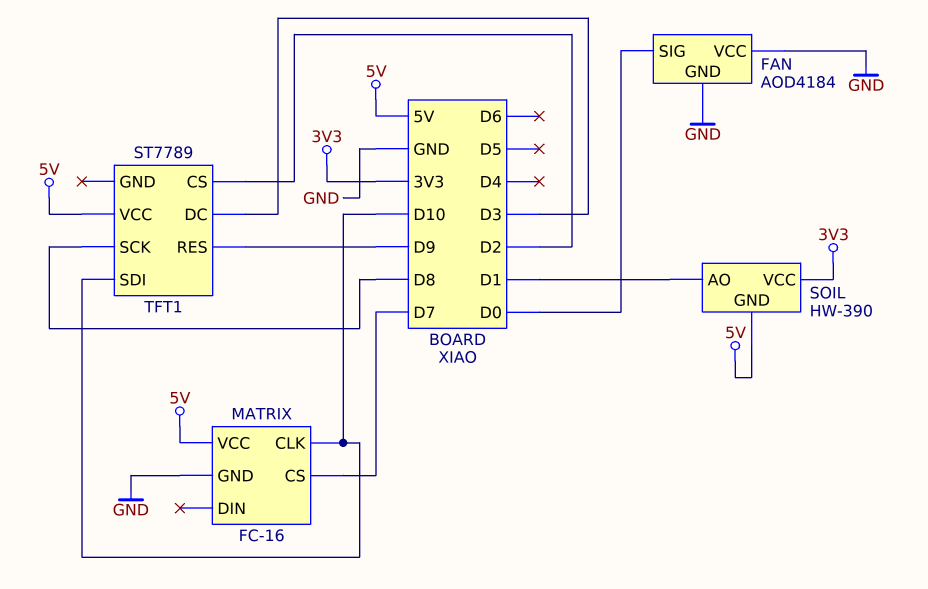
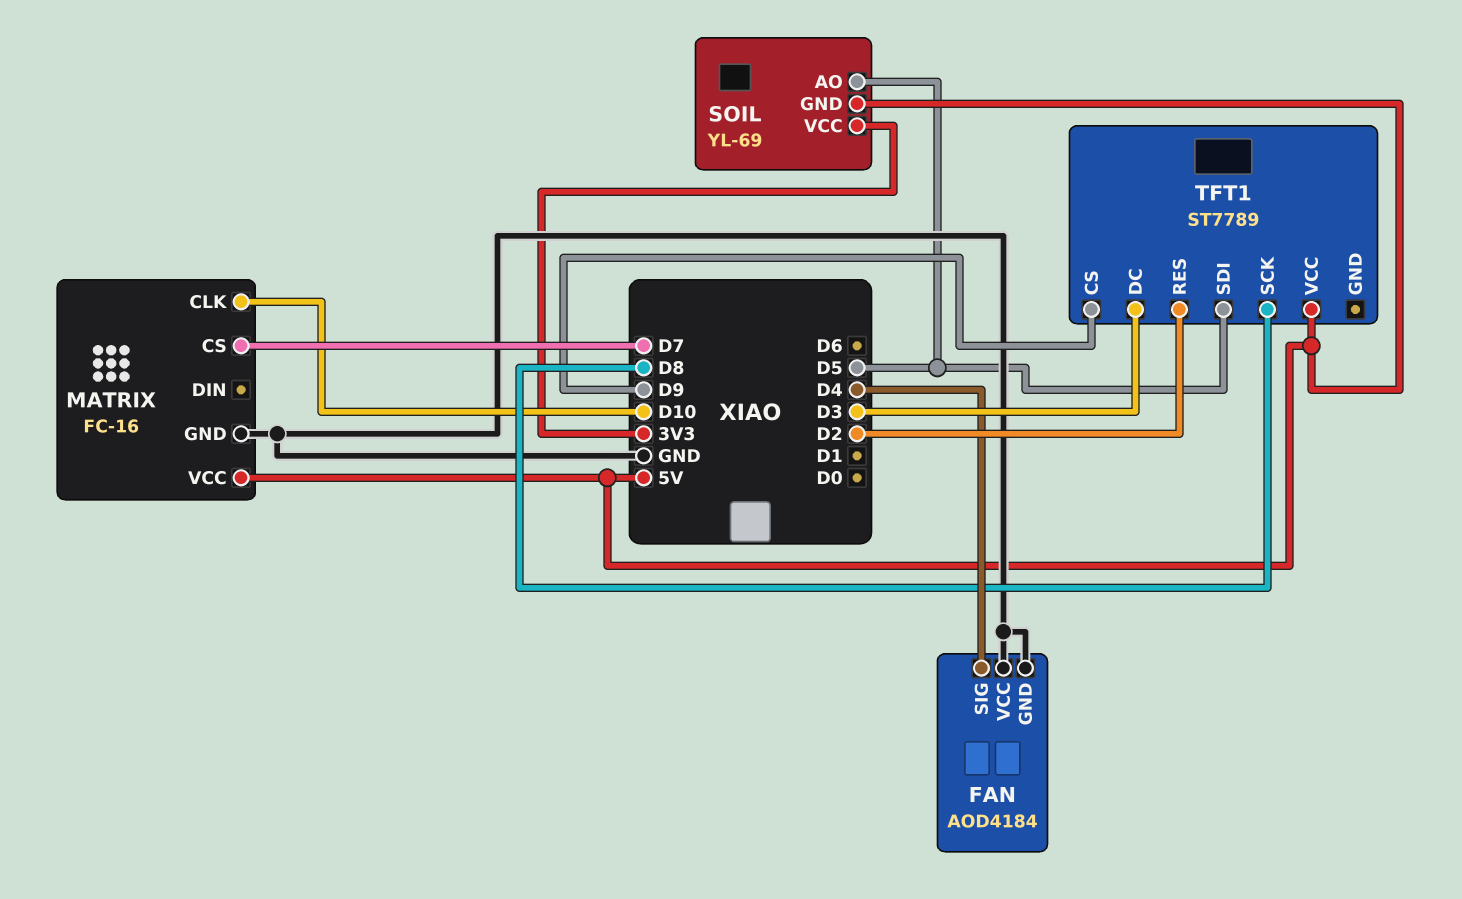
FAN pin SIG: D0 -> D4
SOIL: HW-390 -> YL-69
SOIL pin AO: D1 -> D5
TFT1 pin CS: D2 -> D9
TFT1 pin RES: D9 -> D2
TFT1 pin SDI: D10 -> D5

